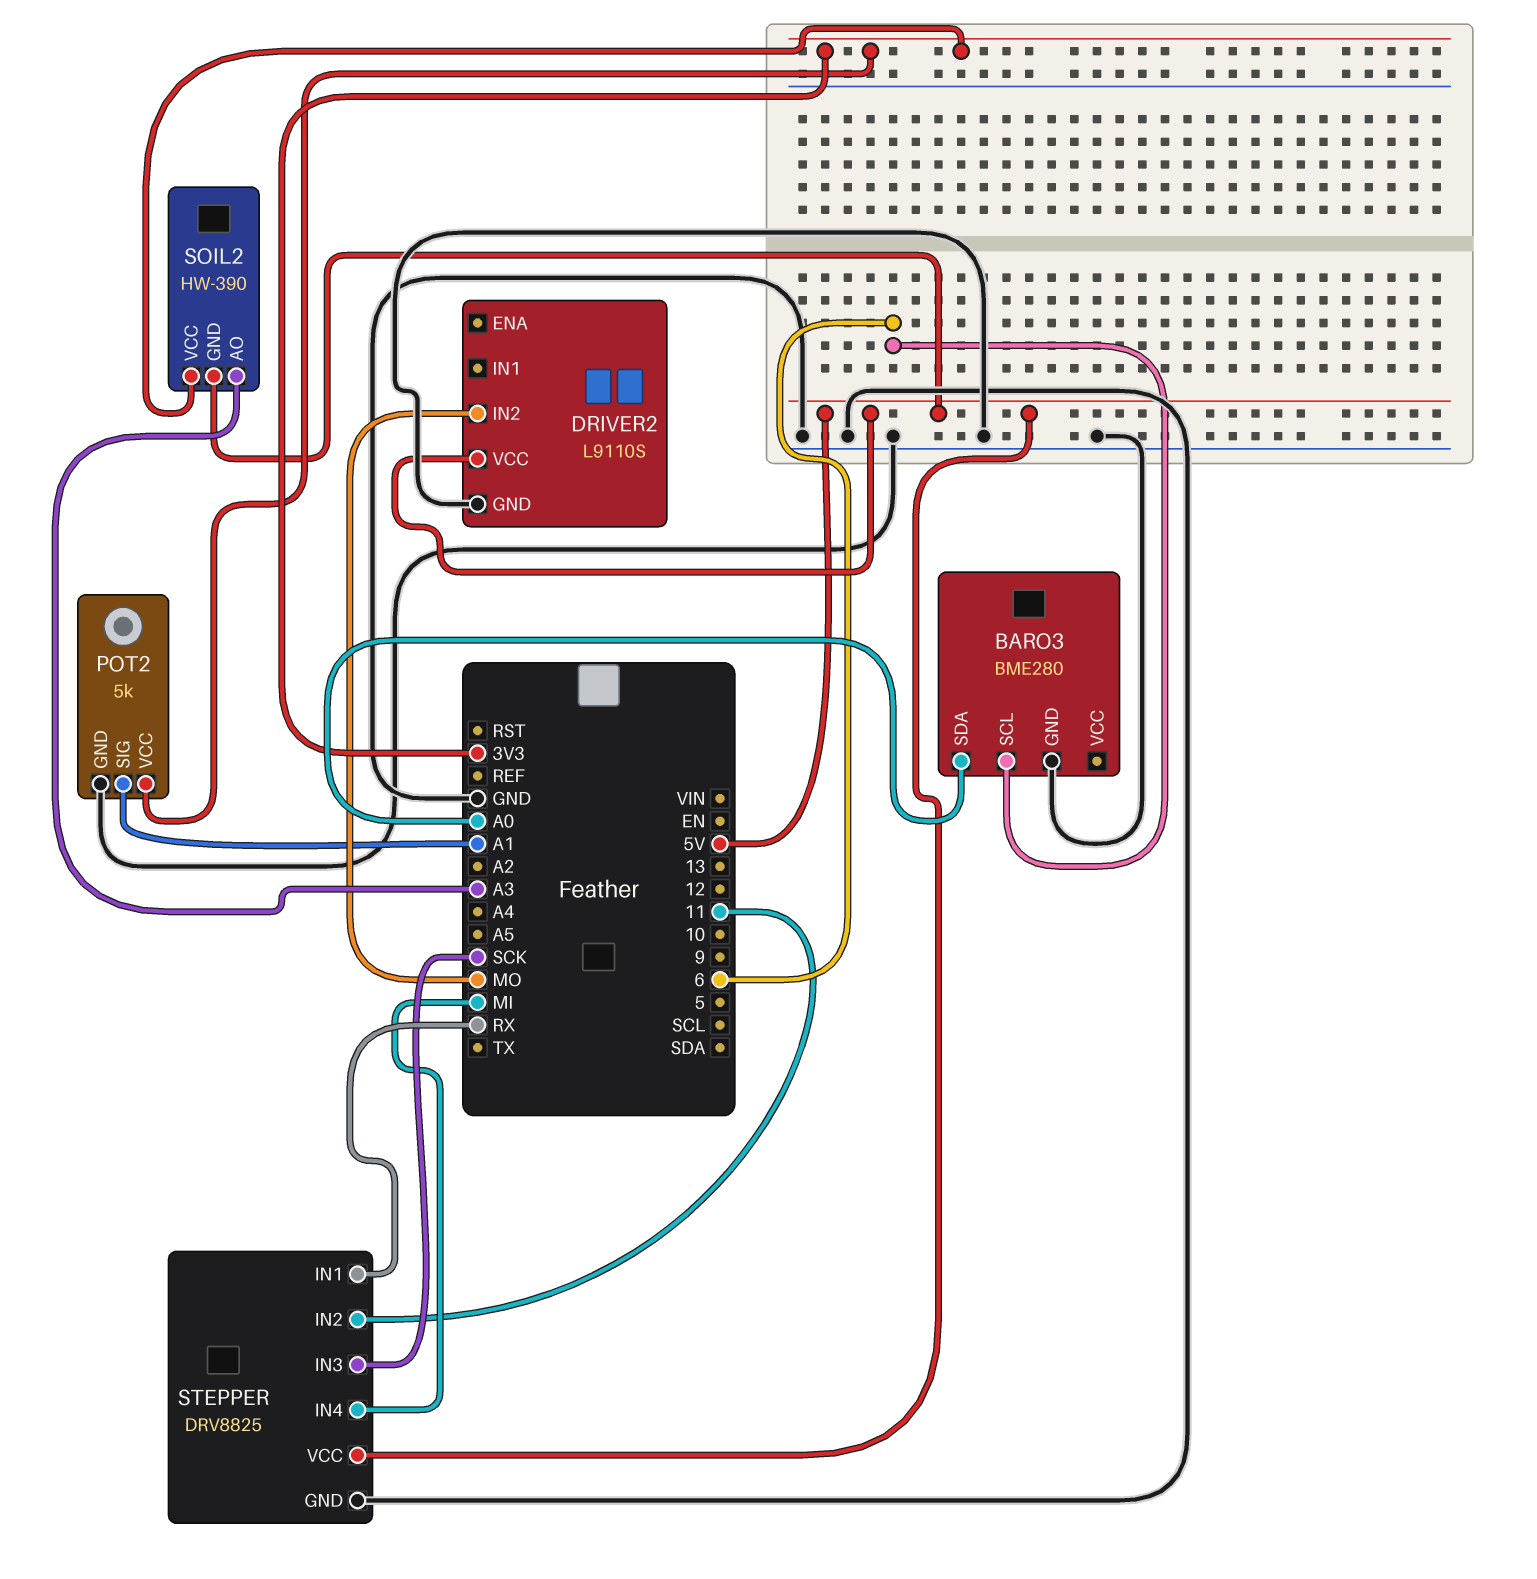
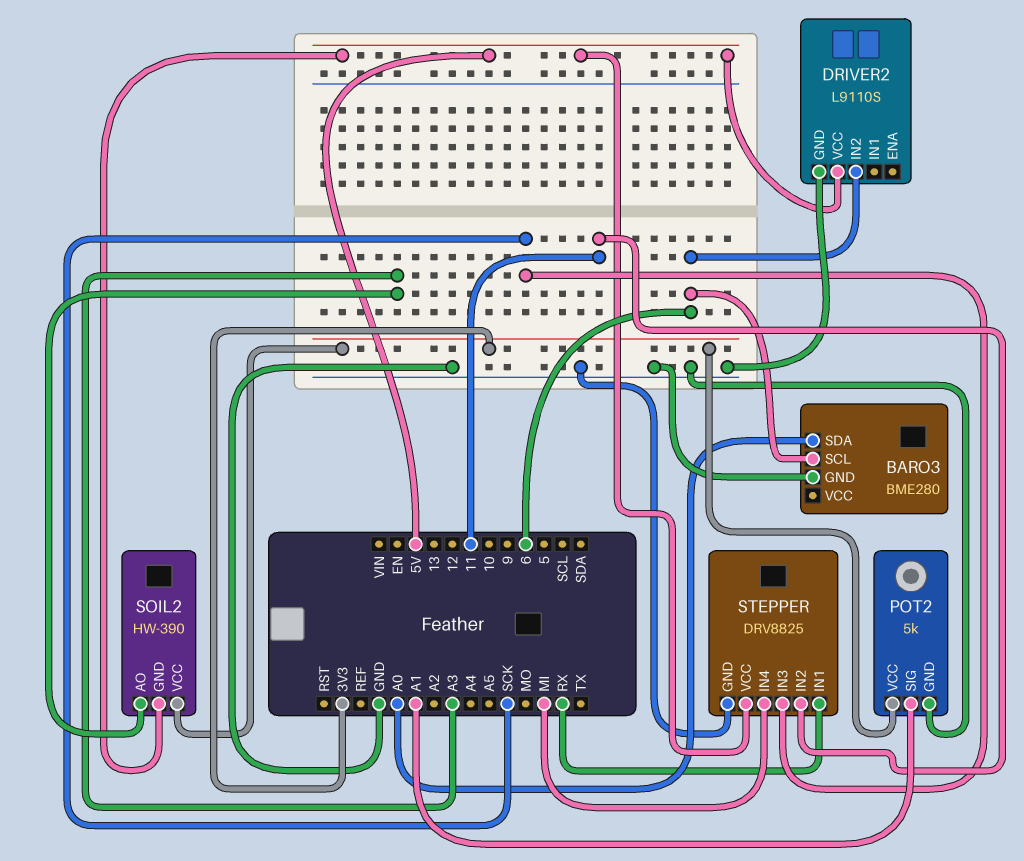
DRIVER2 pin IN2: MO -> 6

